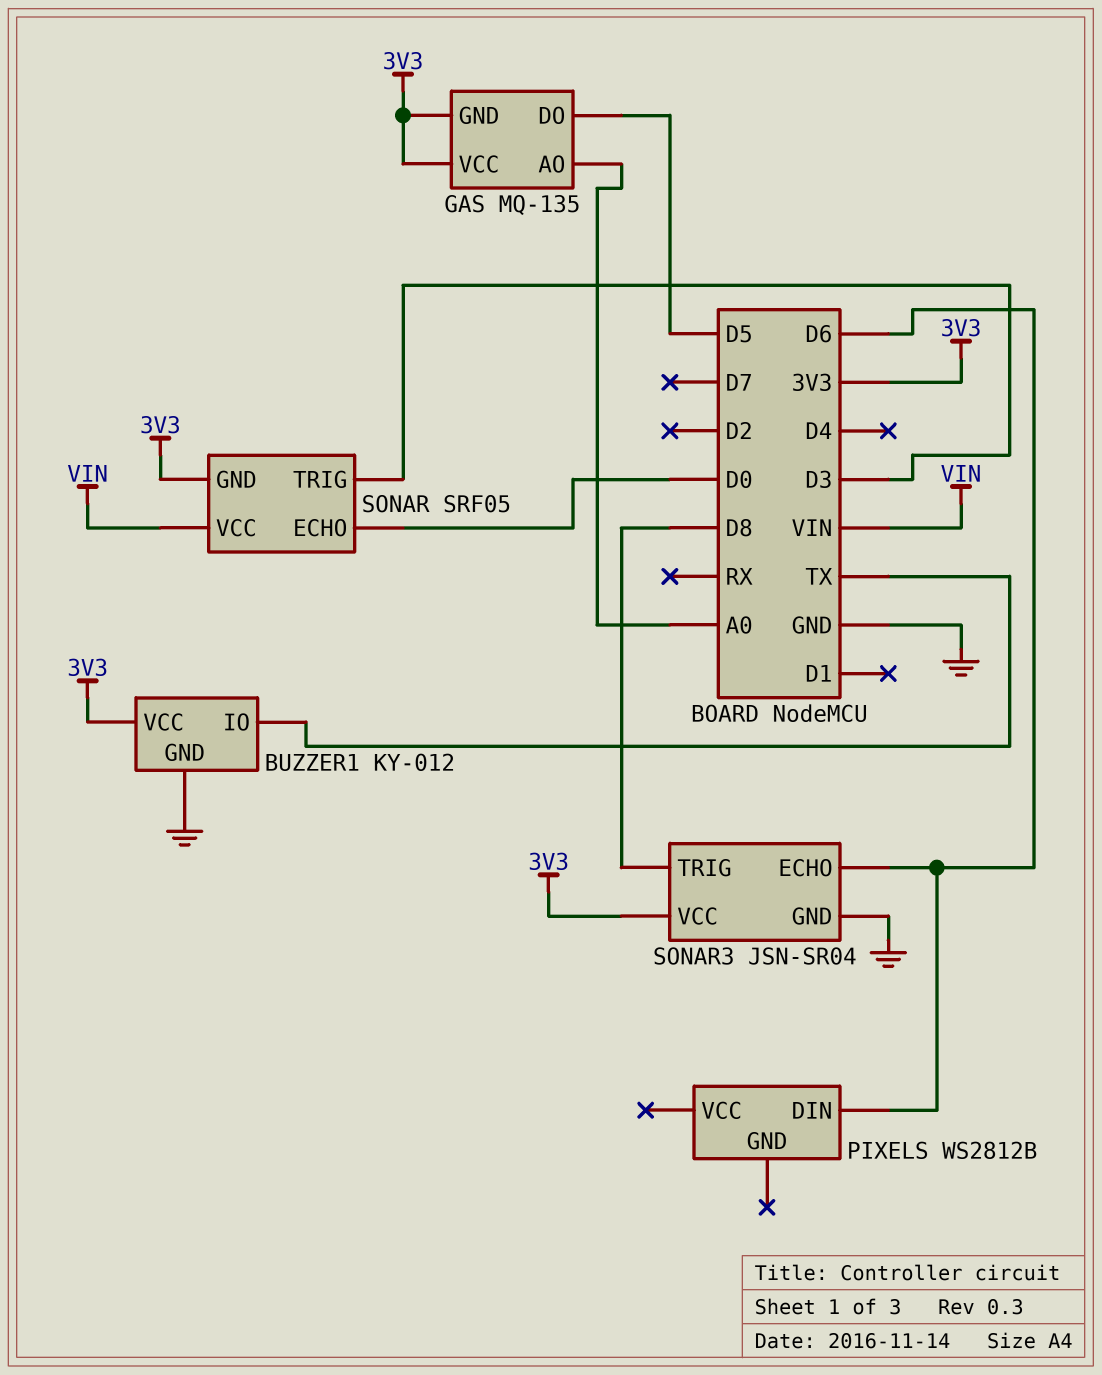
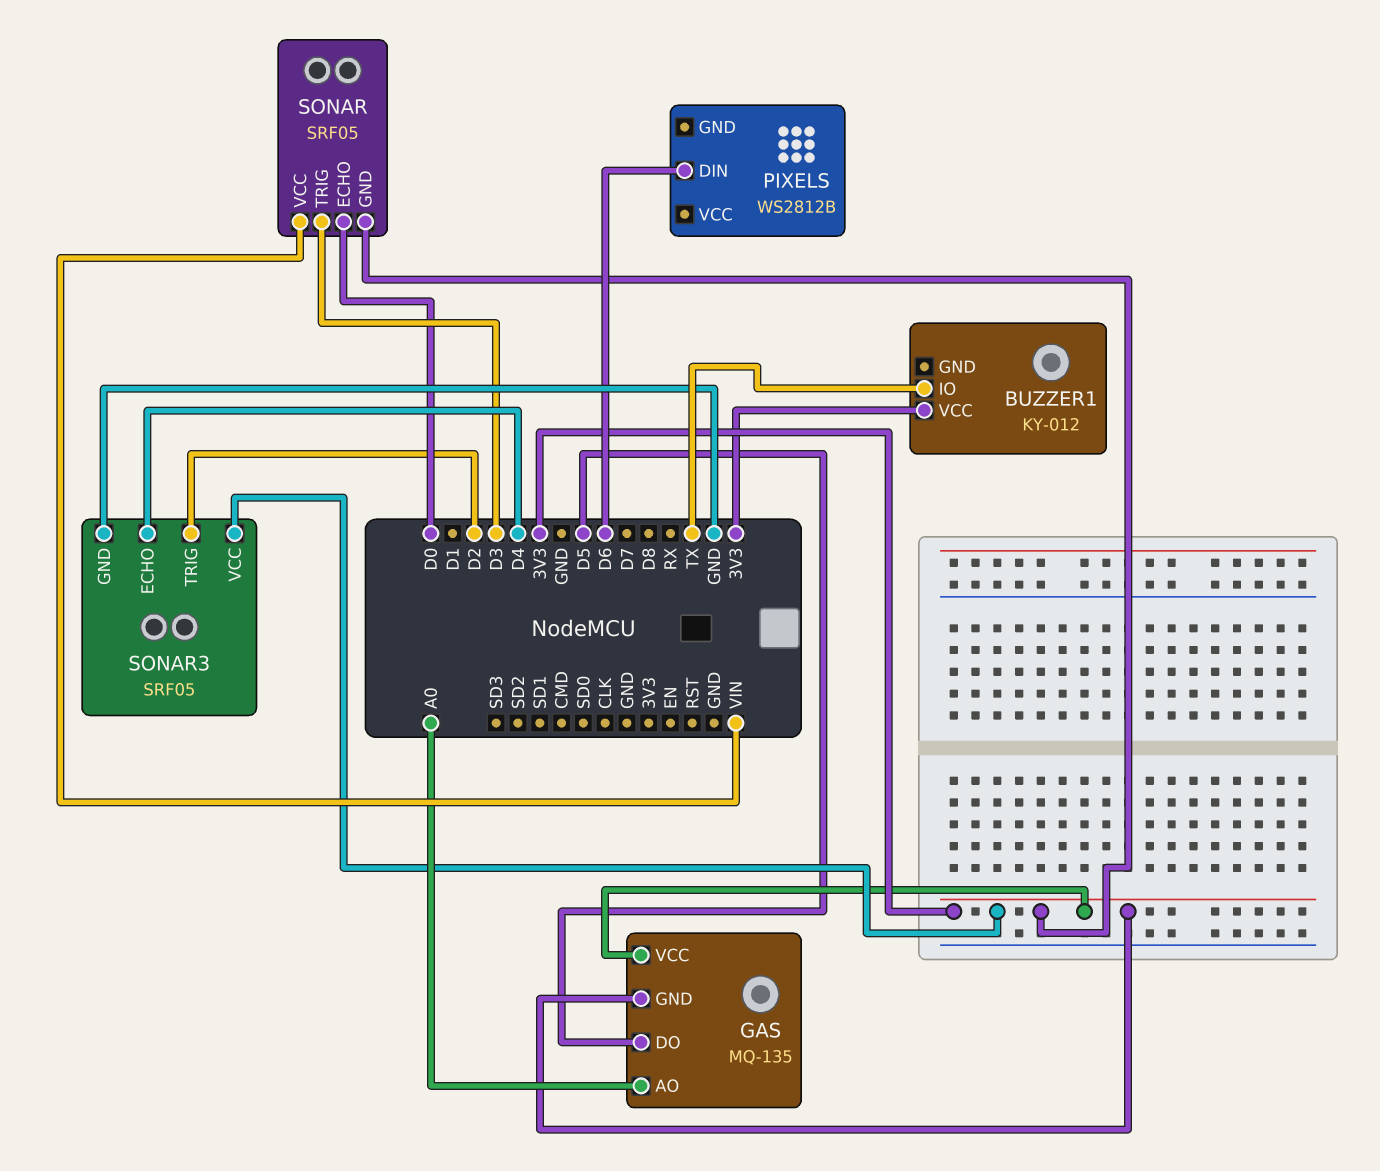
BUZZER1 pin GND: GND -> none
SONAR3: JSN-SR04 -> SRF05
SONAR3 pin ECHO: D6 -> D4
SONAR3 pin TRIG: D8 -> D2

